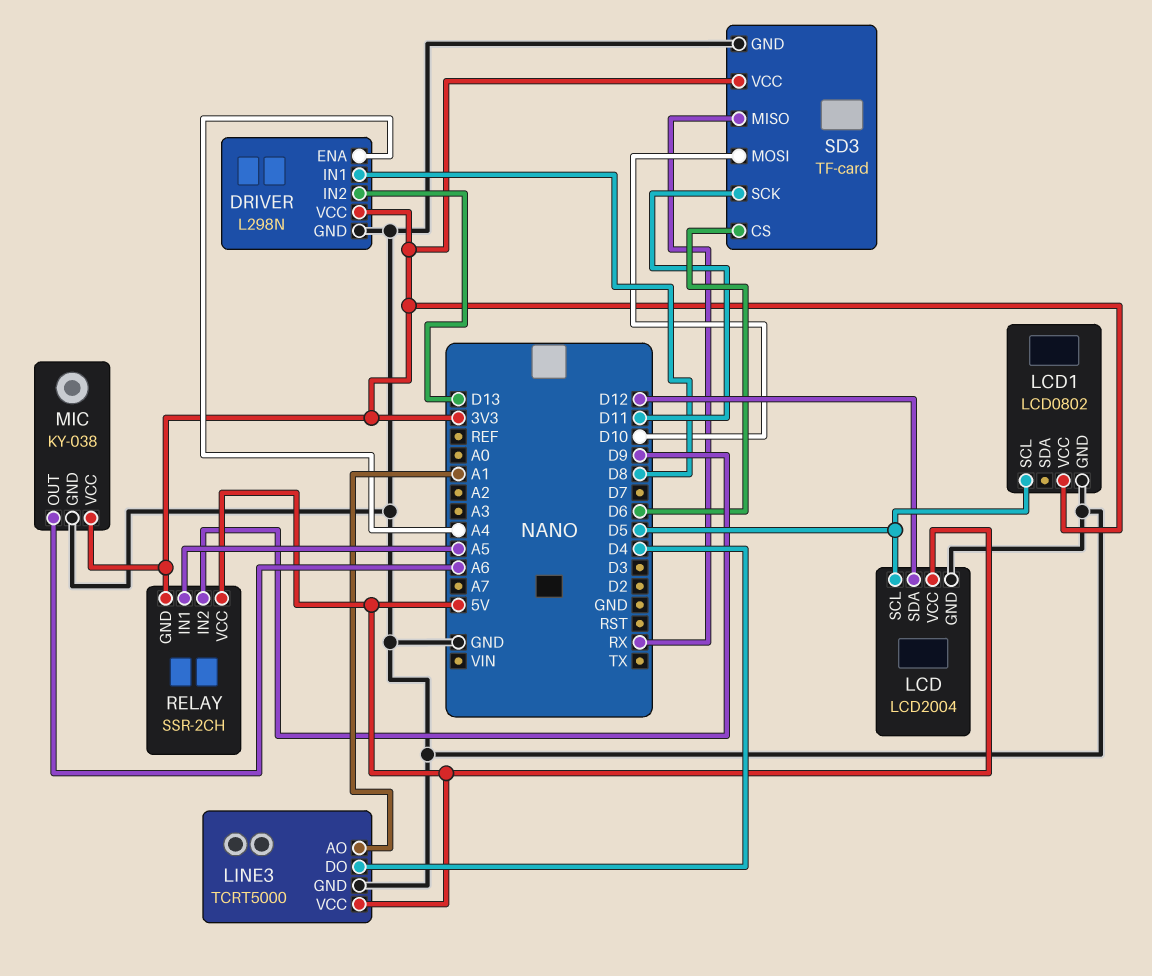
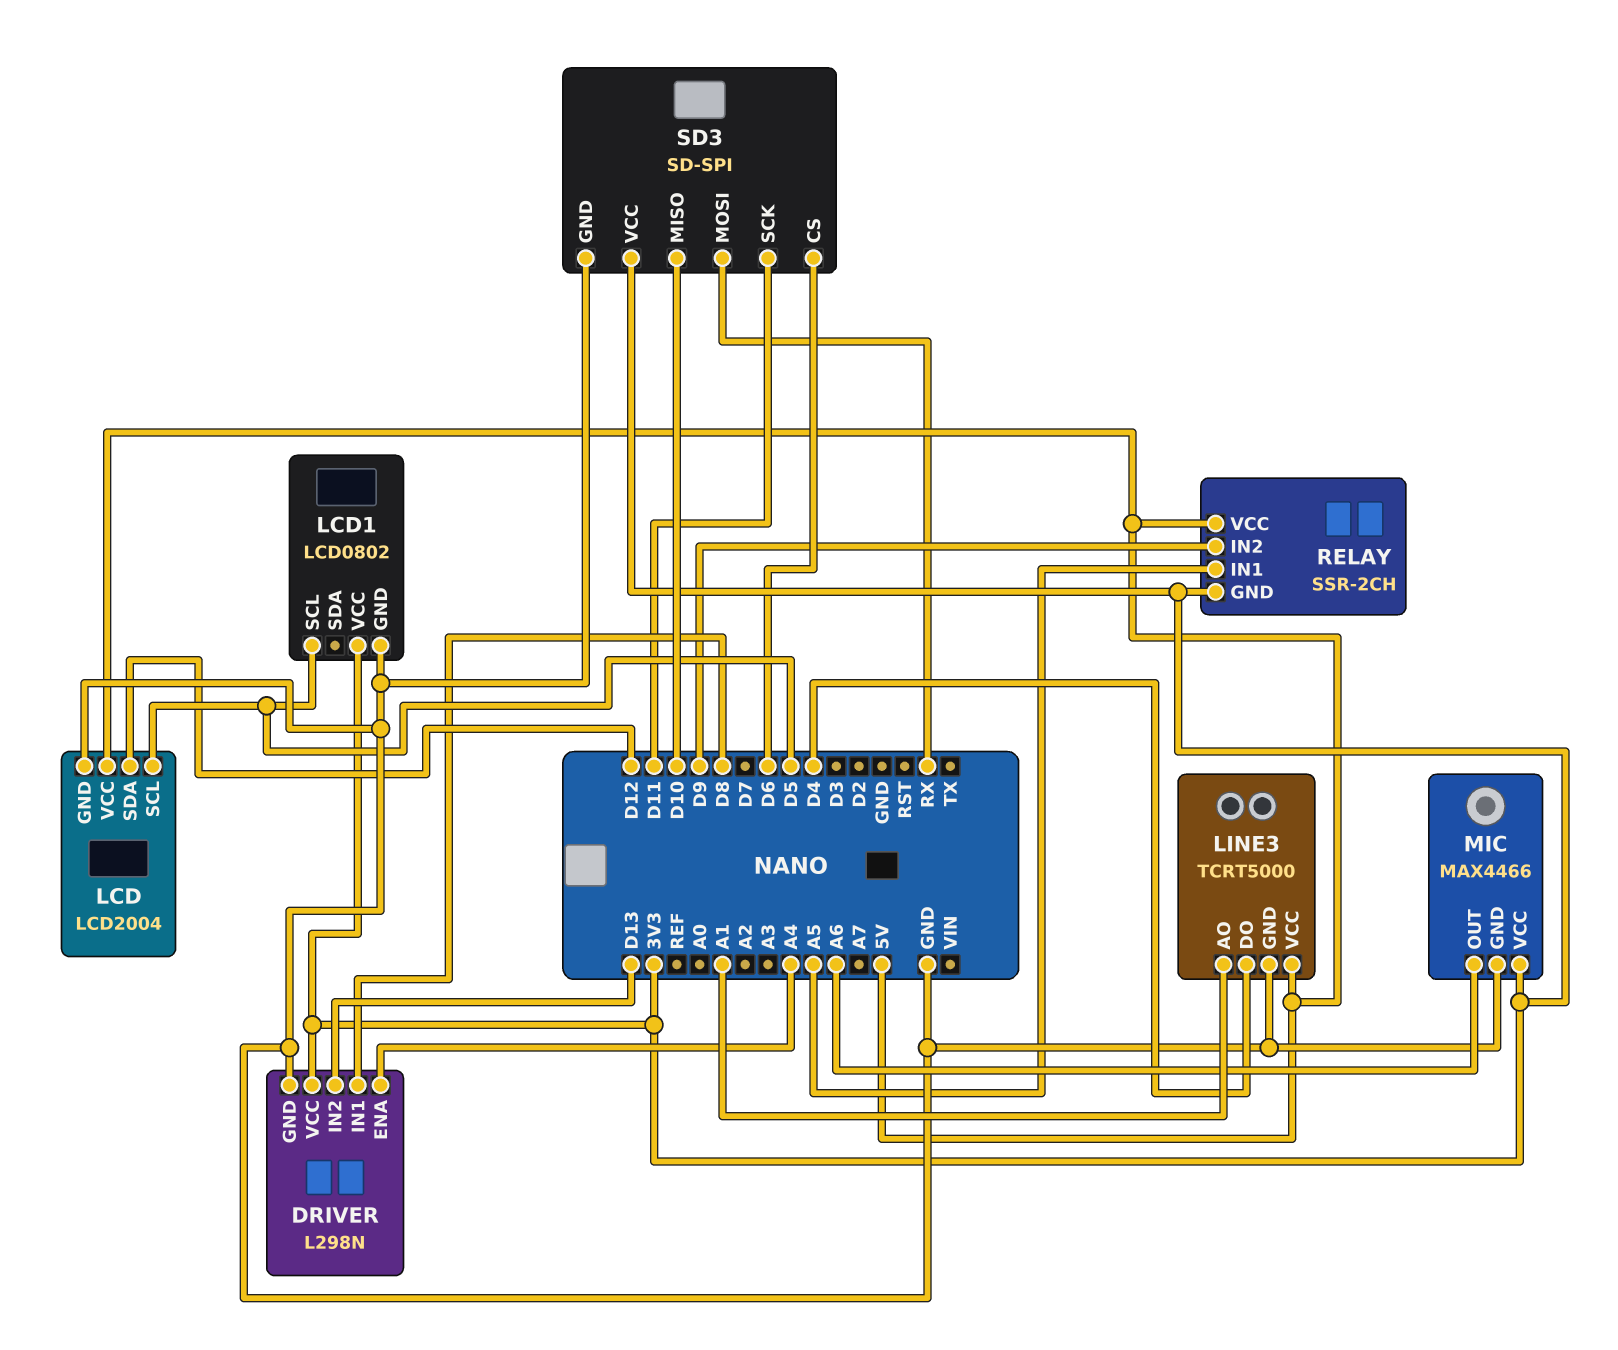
MIC: KY-038 -> MAX4466
SD3: TF-card -> SD-SPI
SD3 pin MISO: RX -> D10
SD3 pin MOSI: D10 -> RX

